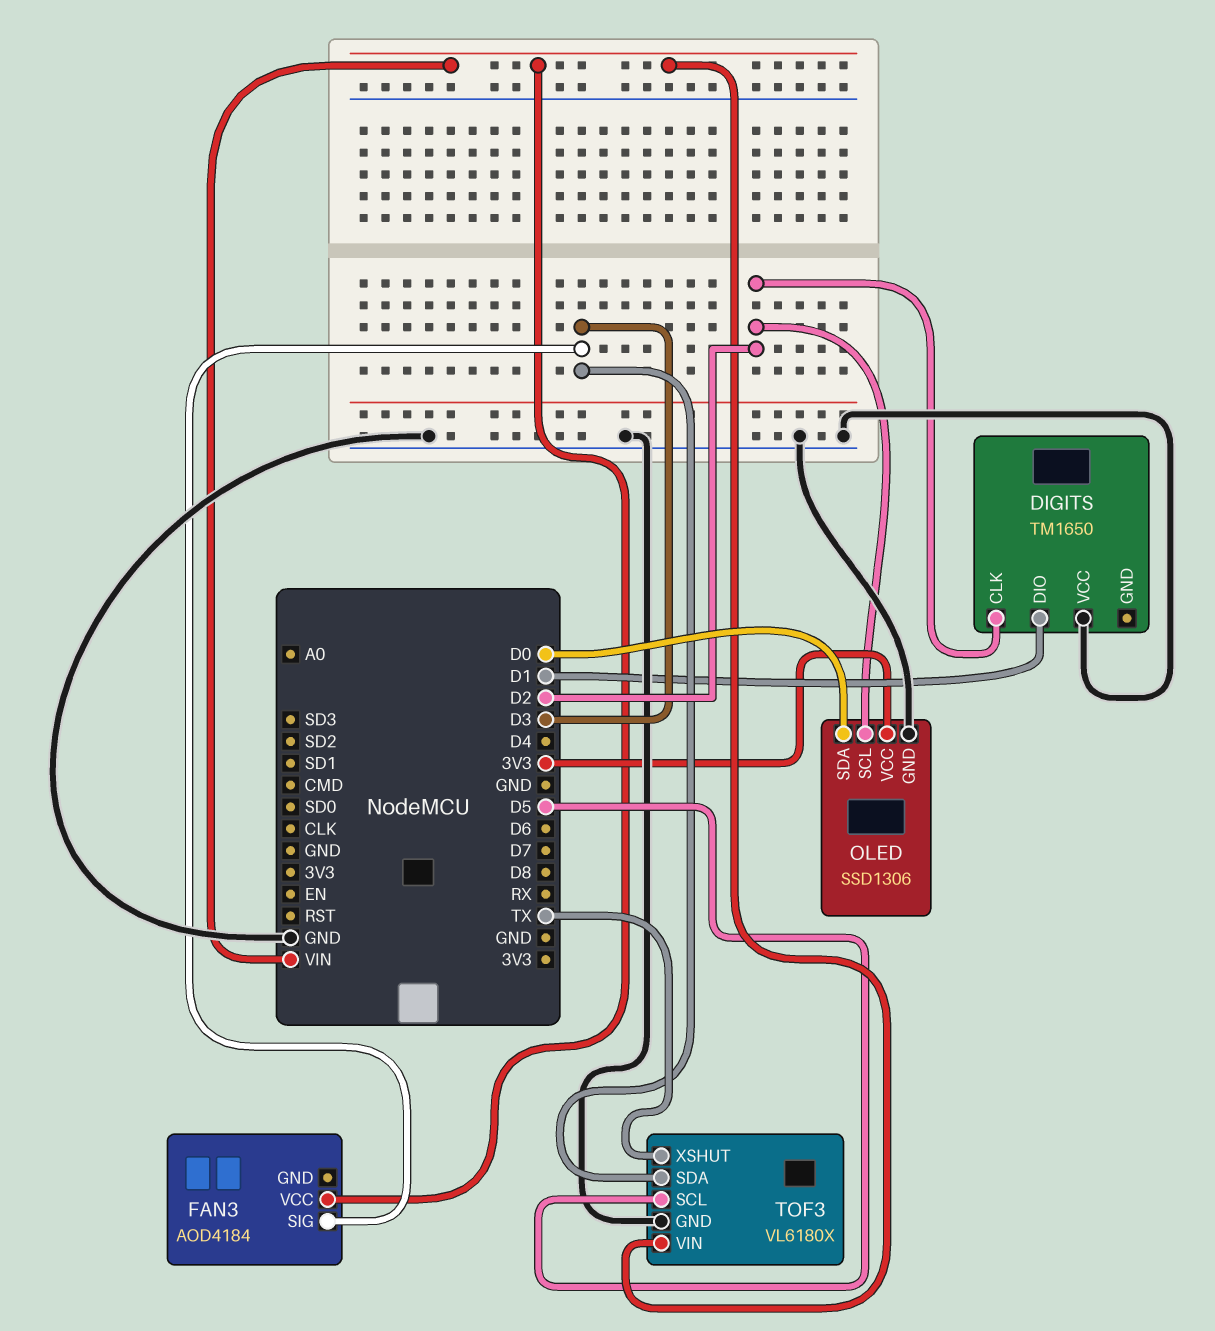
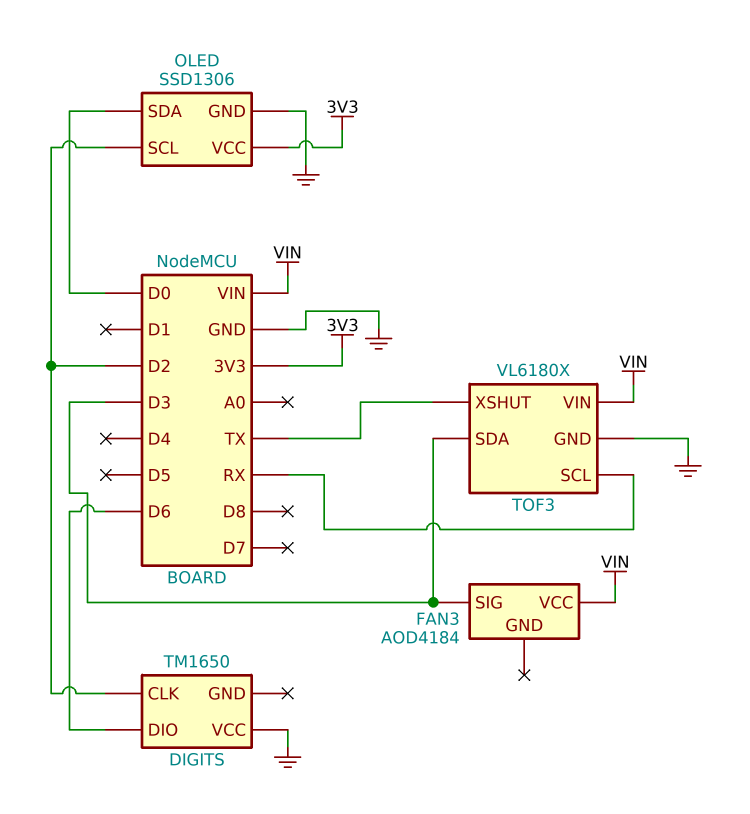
DIGITS pin DIO: D1 -> D6
TOF3 pin SCL: D5 -> RX

